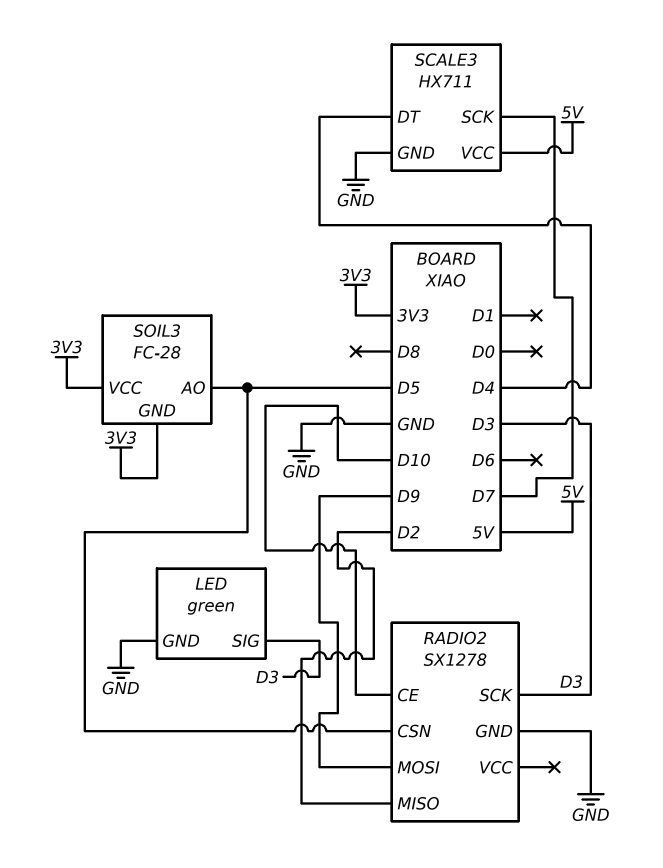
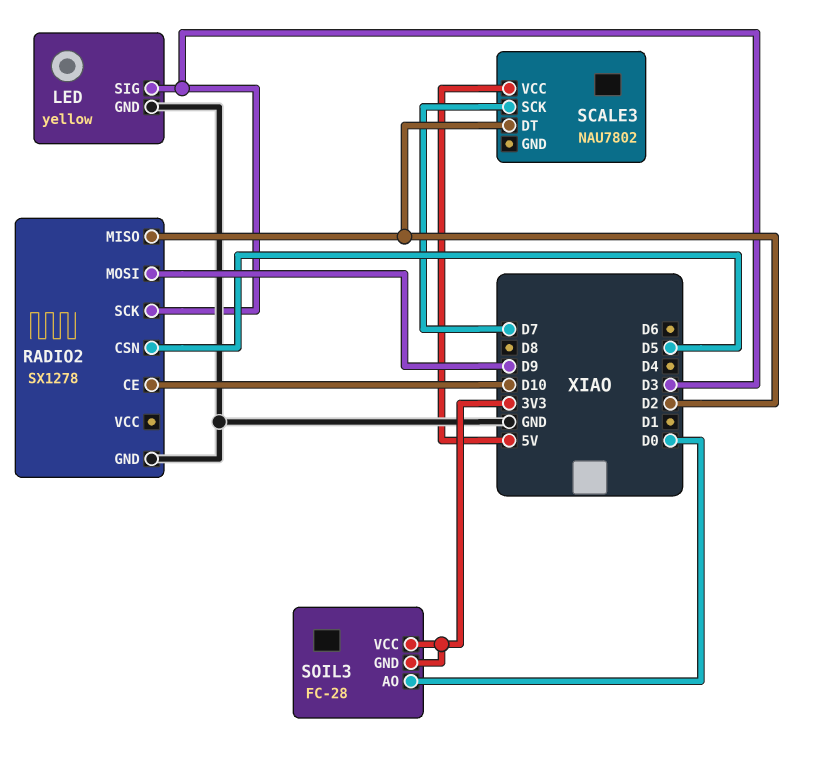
LED: green -> yellow
SCALE3: HX711 -> NAU7802
SCALE3 pin DT: D4 -> D2
SCALE3 pin GND: GND -> none
SOIL3 pin AO: D5 -> D0

